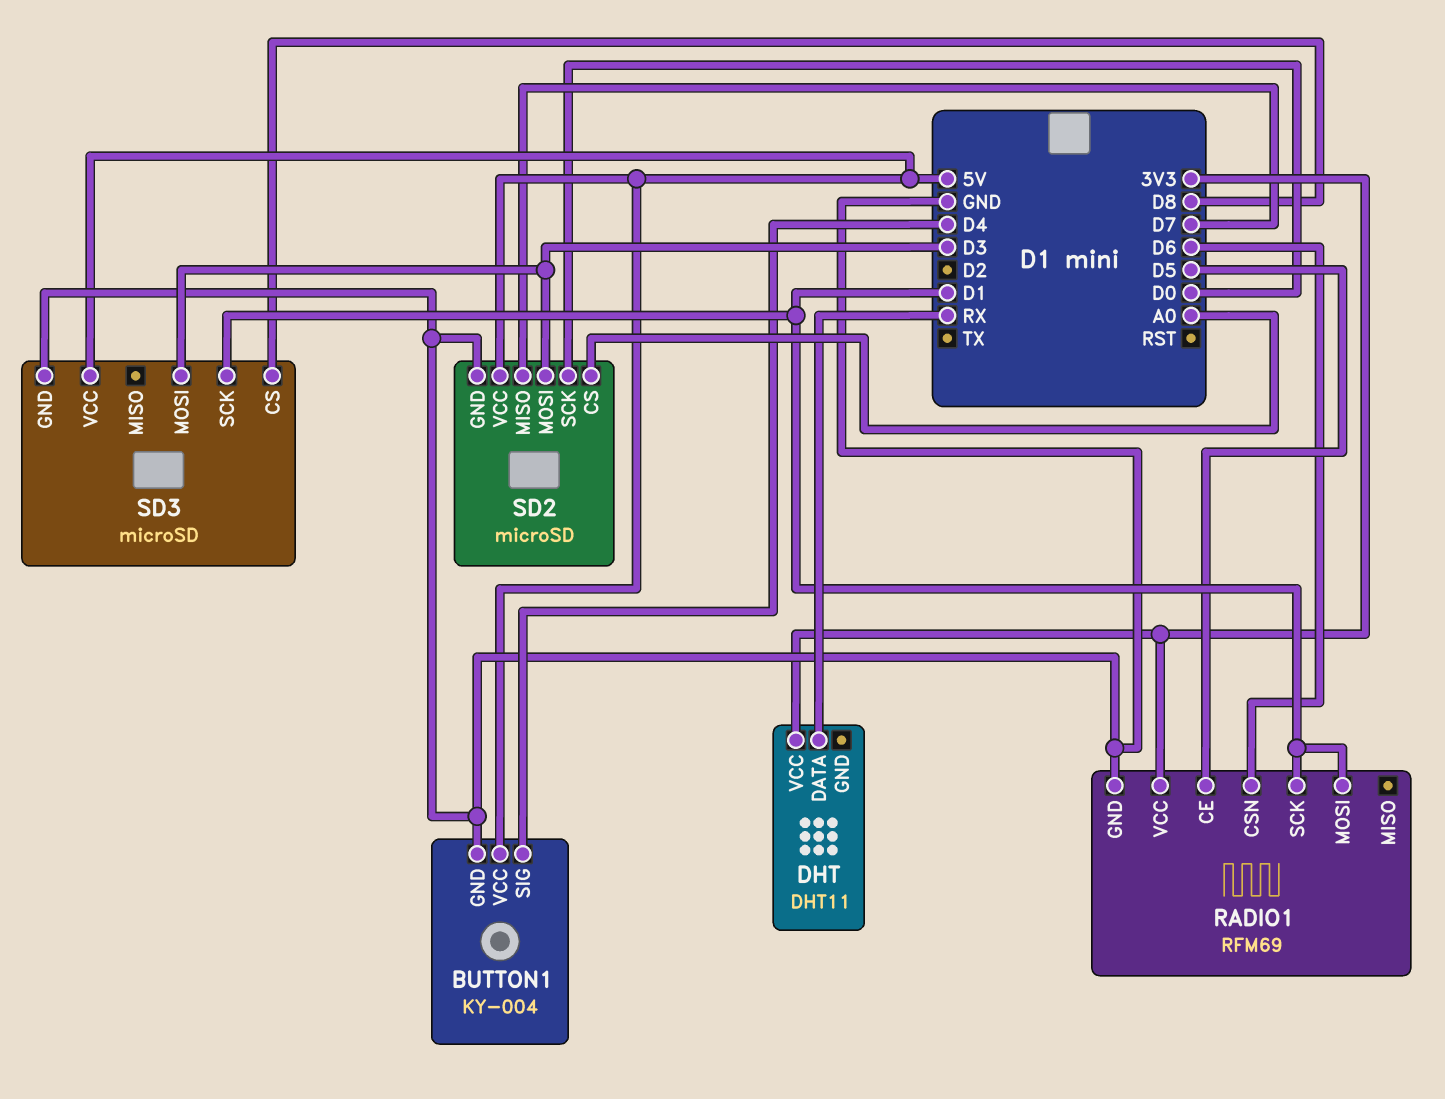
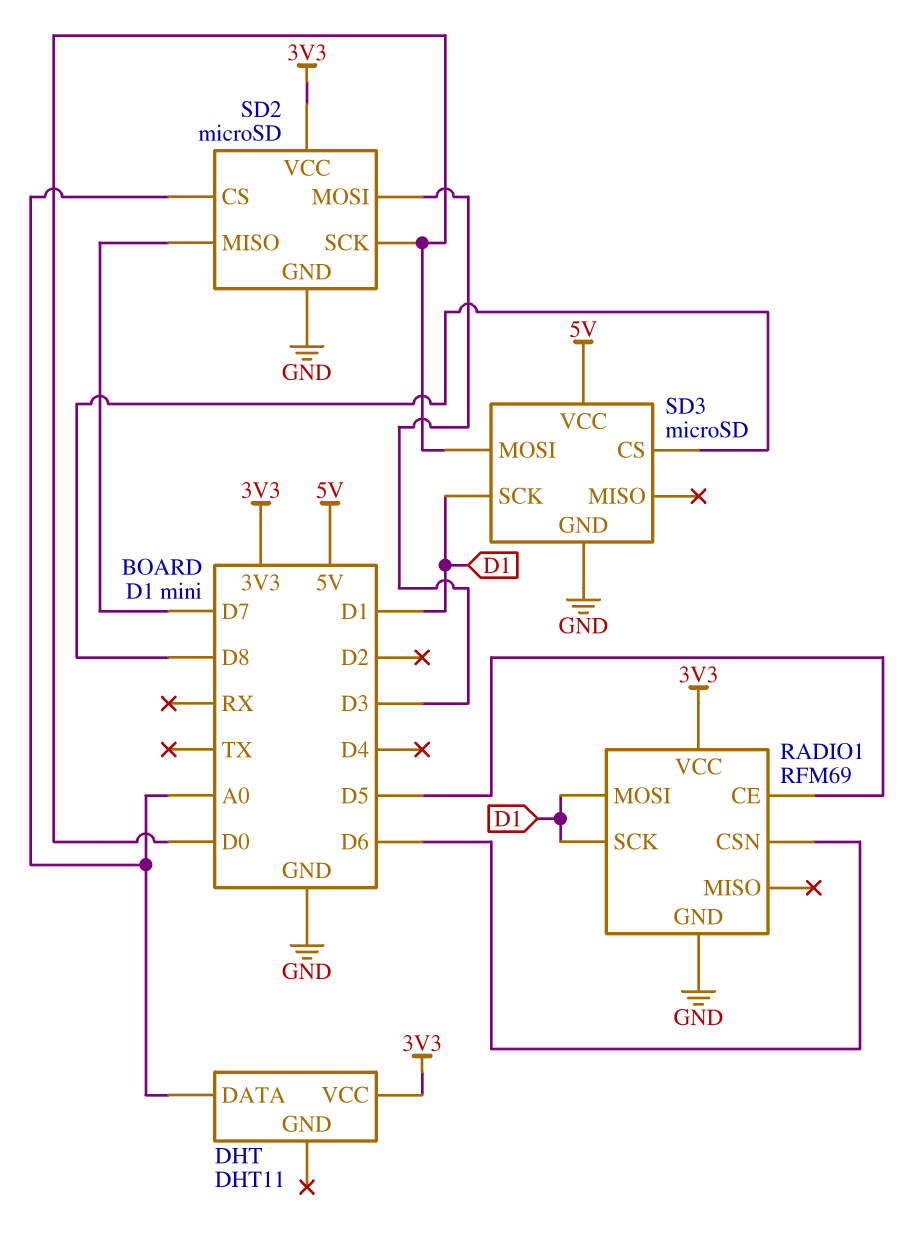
BUTTON1: KY-004 -> none
BUTTON1 pin GND: GND -> none
BUTTON1 pin SIG: D4 -> none
BUTTON1 pin VCC: 5V -> none
DHT pin DATA: RX -> A0
SD2 pin VCC: 5V -> 3V3
SD3 pin MOSI: D3 -> D0

